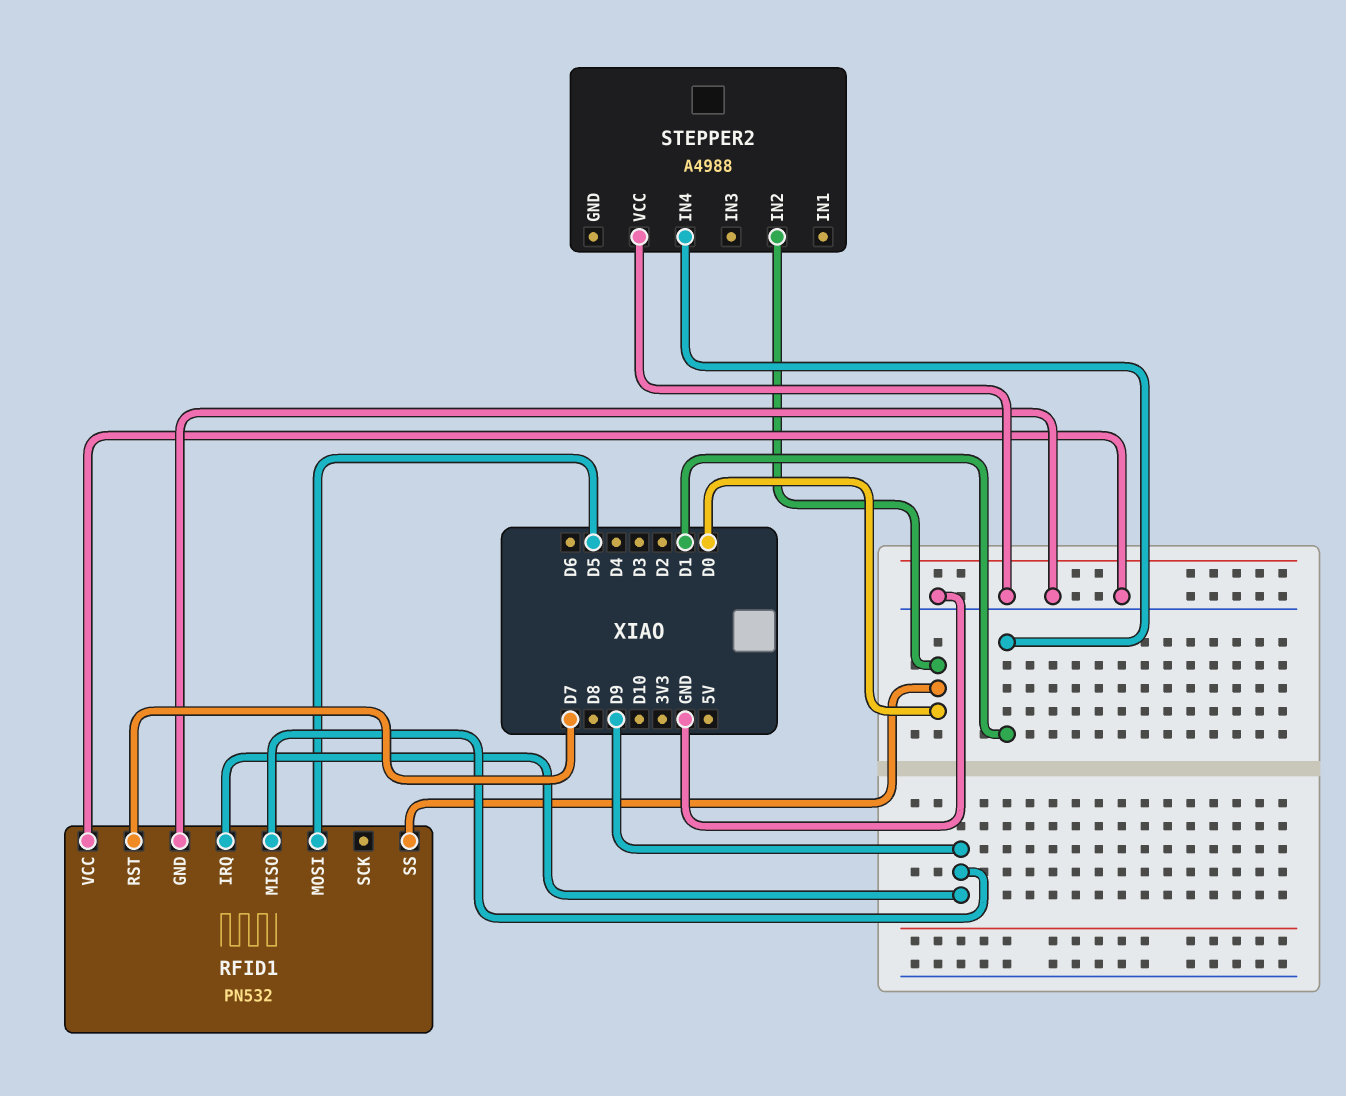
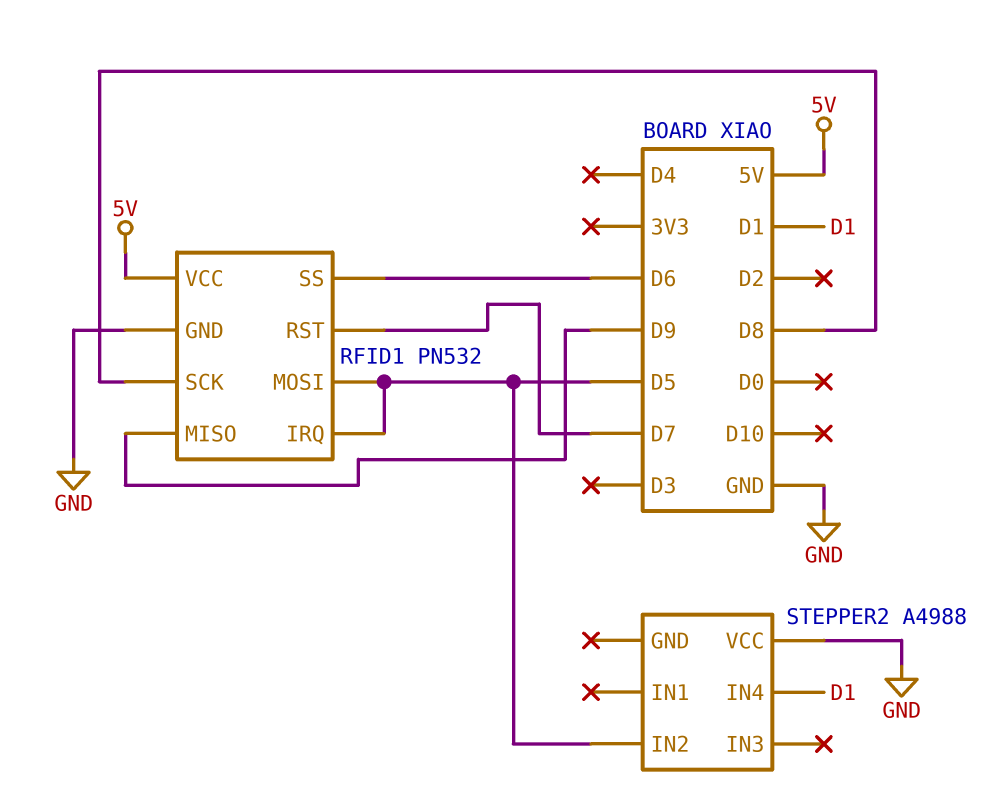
RFID1 pin IRQ: D9 -> D5
RFID1 pin SCK: none -> D8
RFID1 pin SS: D0 -> D6
RFID1 pin VCC: GND -> 5V
STEPPER2 pin IN2: D0 -> D5

